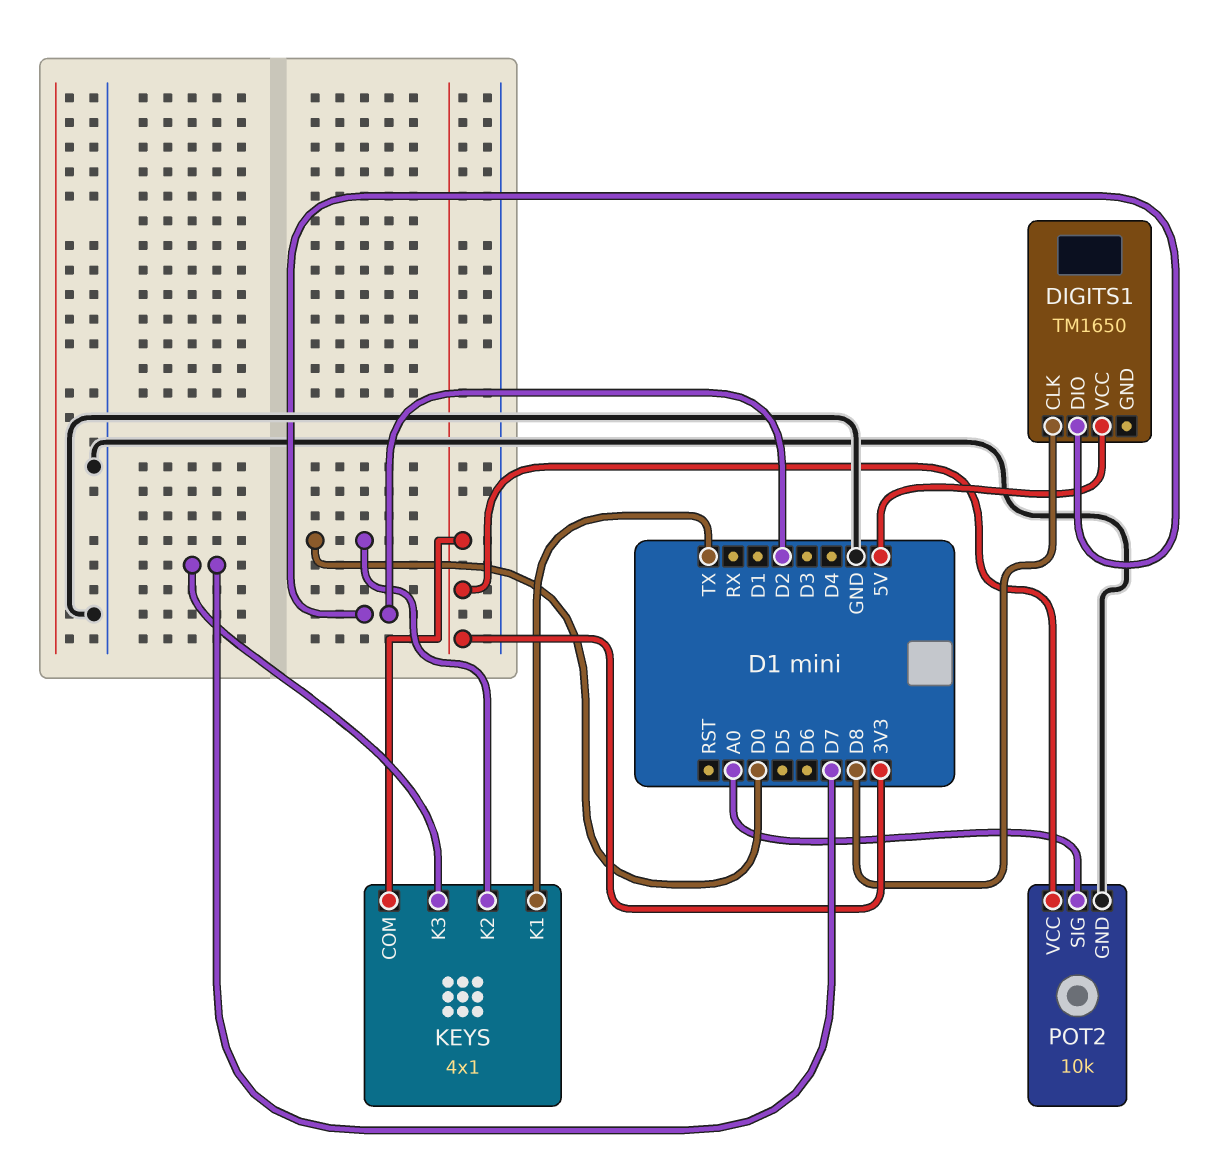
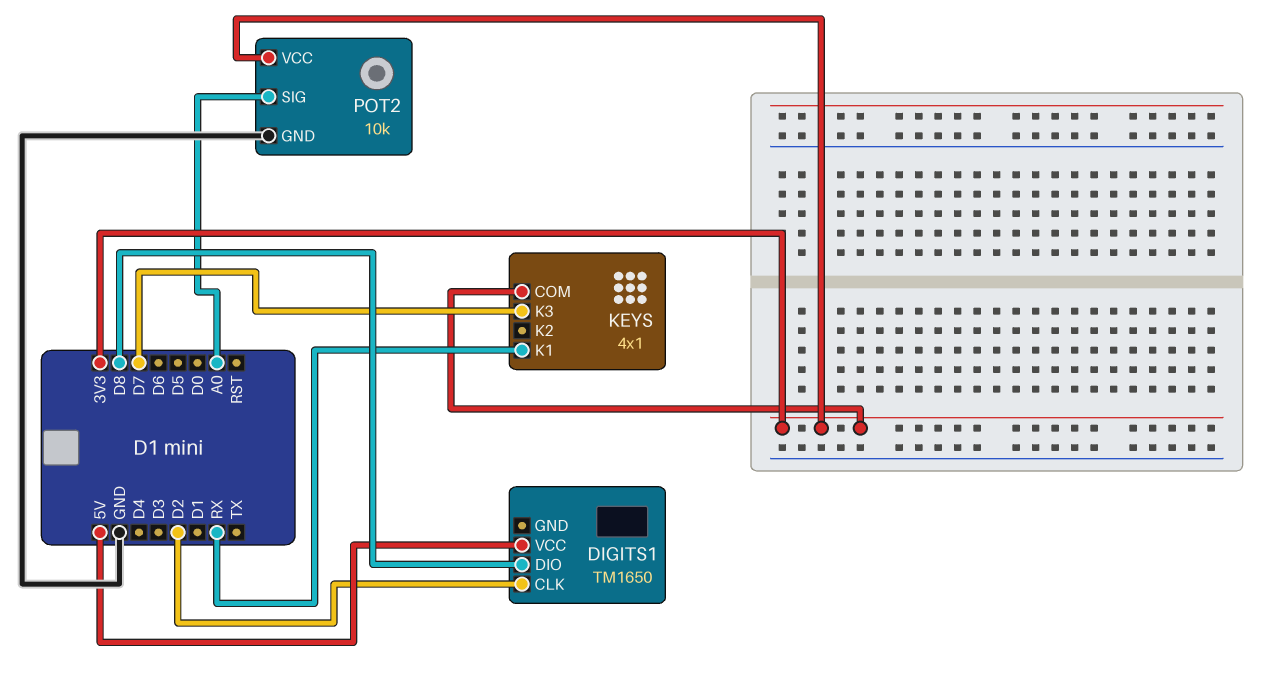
DIGITS1 pin CLK: D8 -> D2
DIGITS1 pin DIO: D2 -> D8
KEYS pin K1: TX -> RX
KEYS pin K2: D0 -> none

